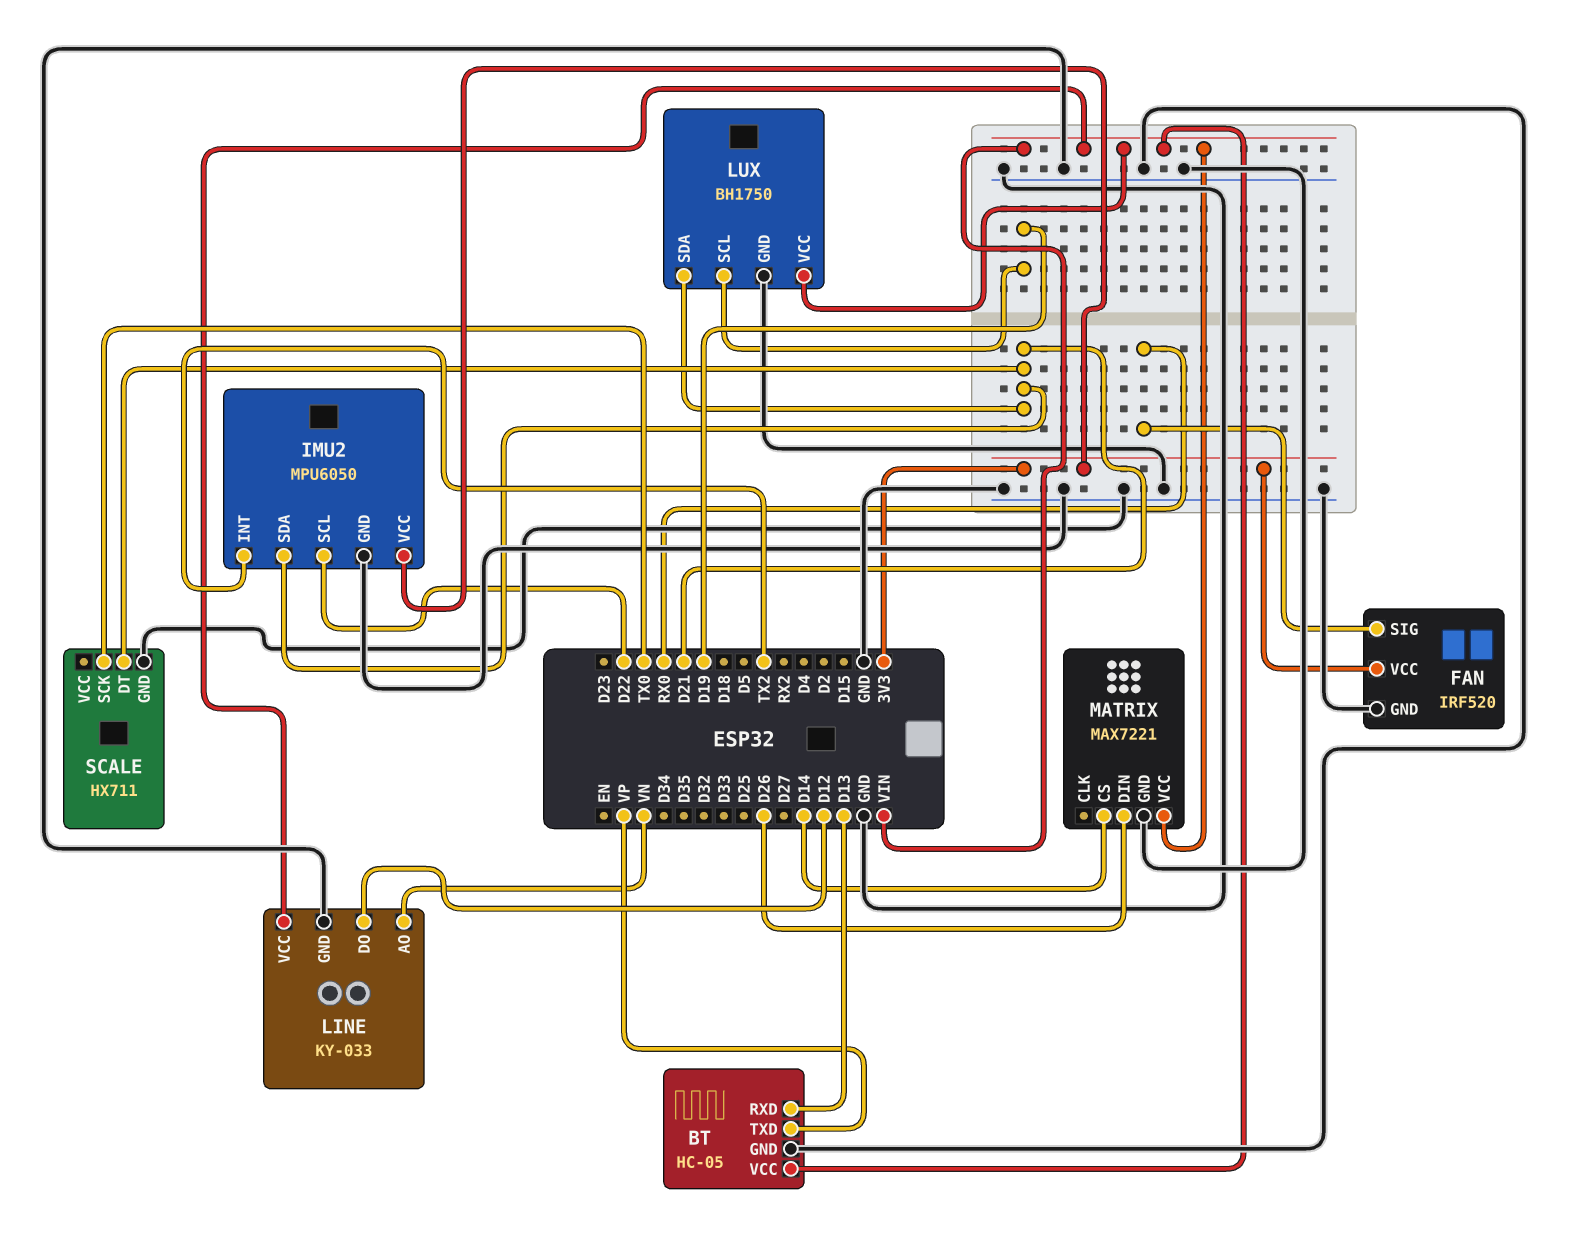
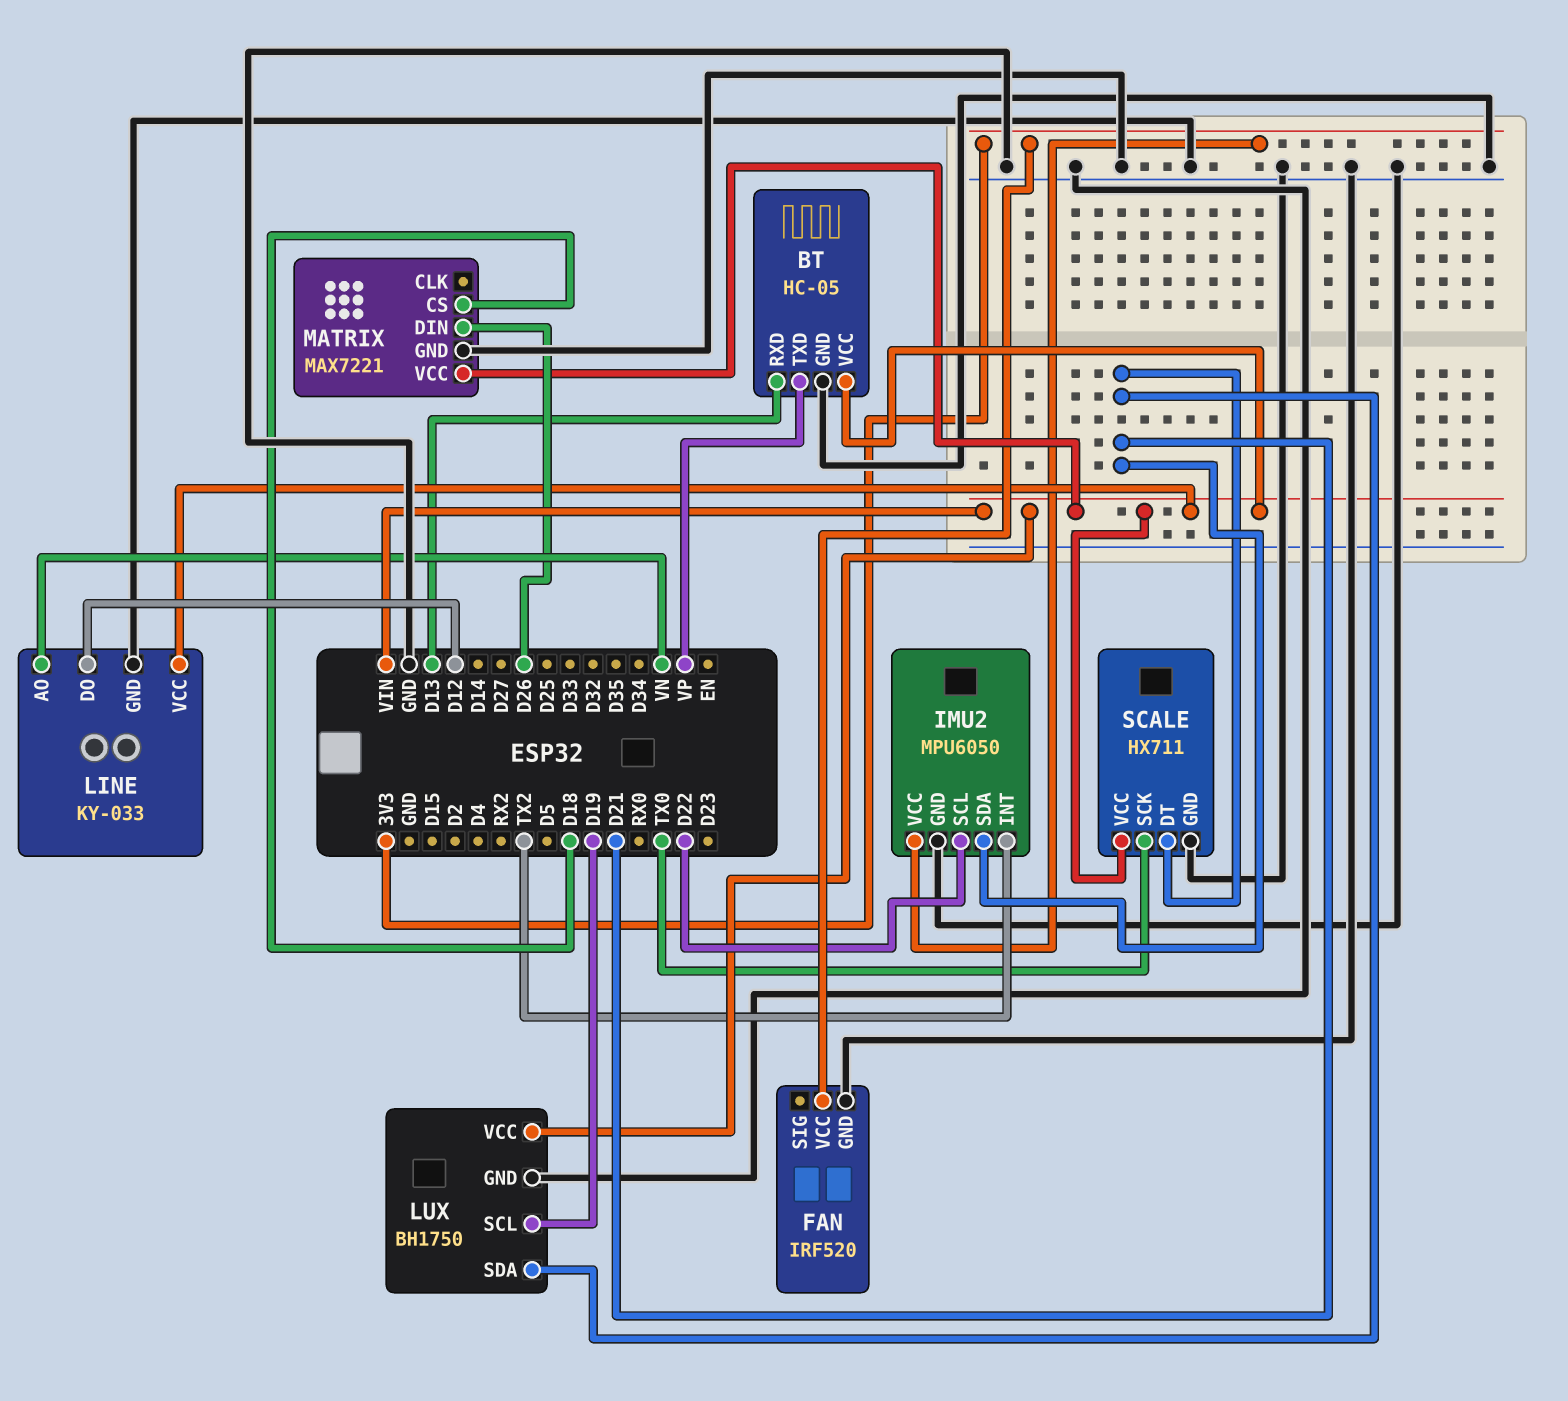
FAN pin SIG: RX0 -> none
MATRIX pin CS: D14 -> D18
SCALE pin VCC: none -> VIN

